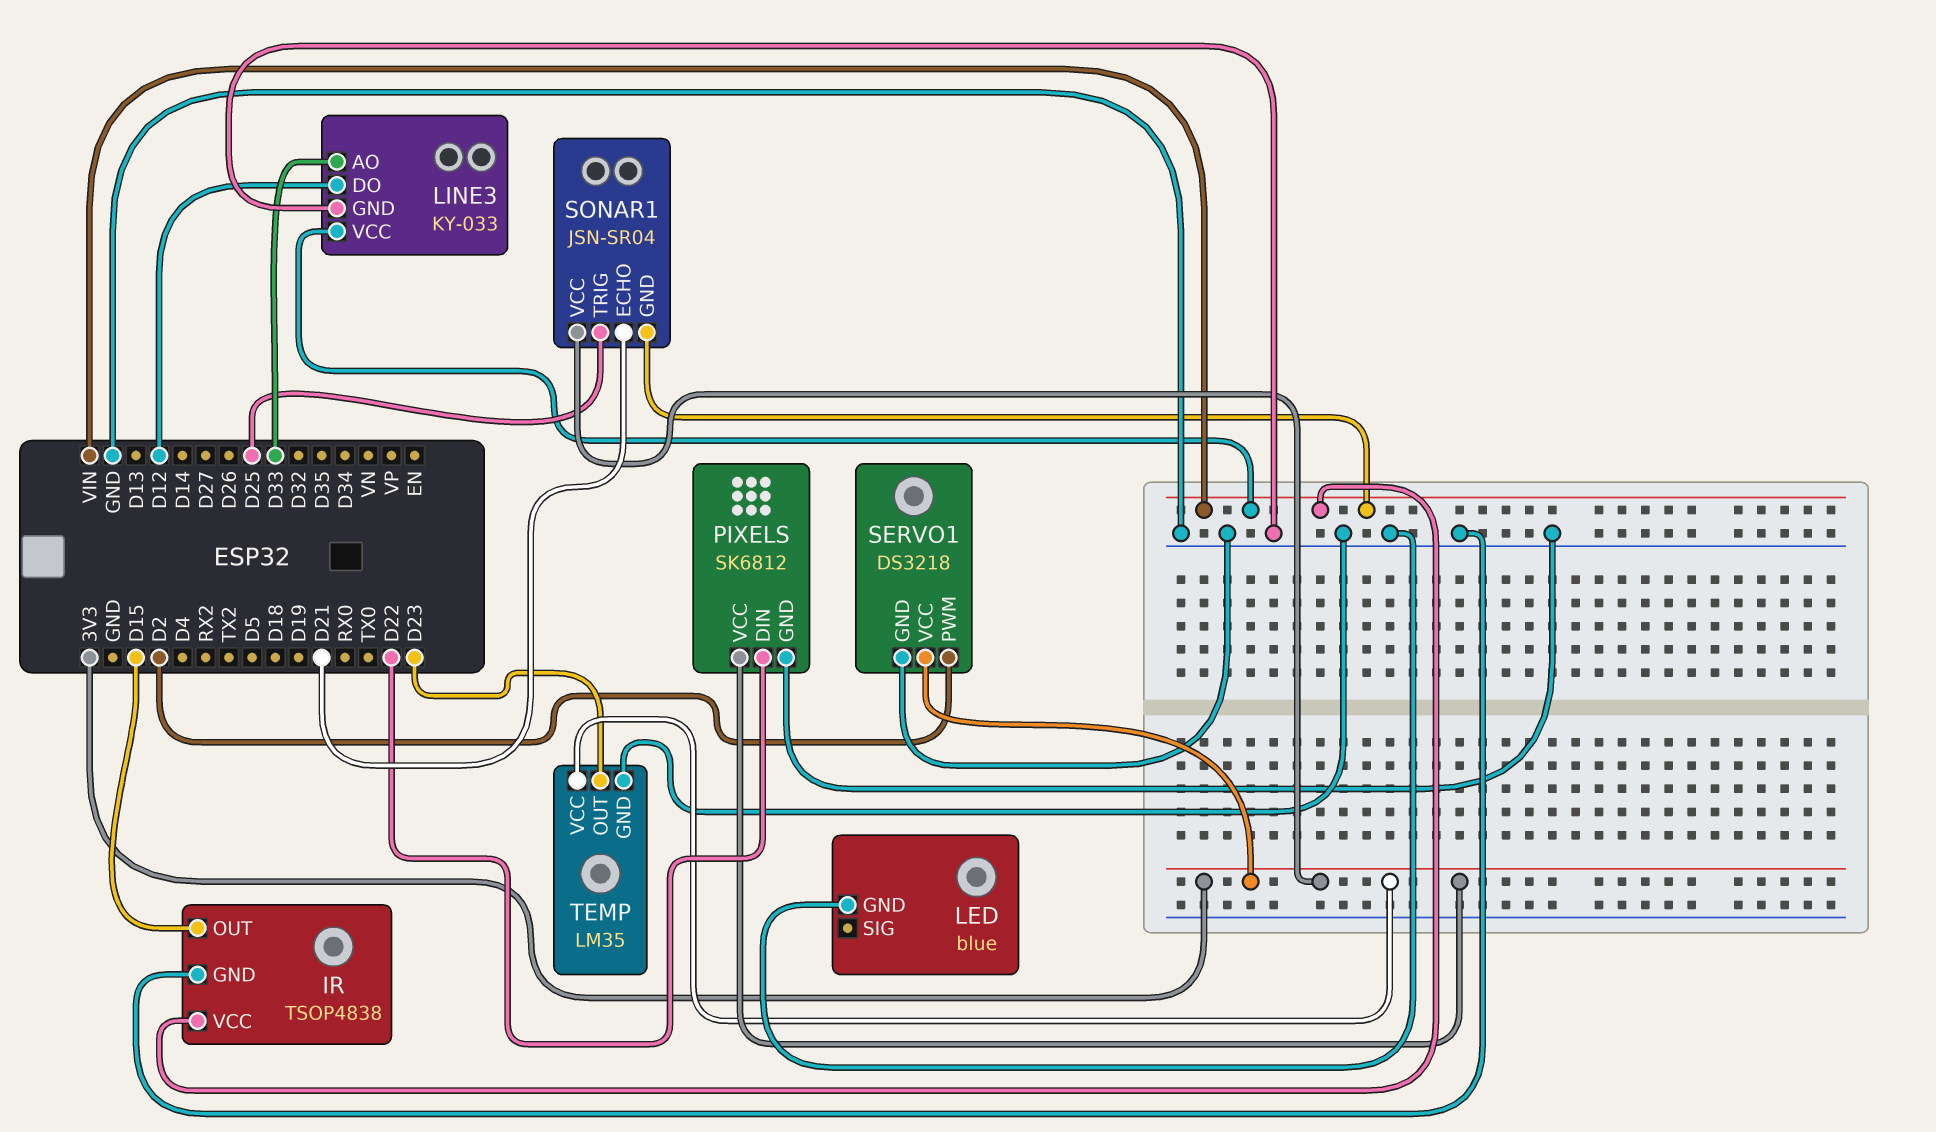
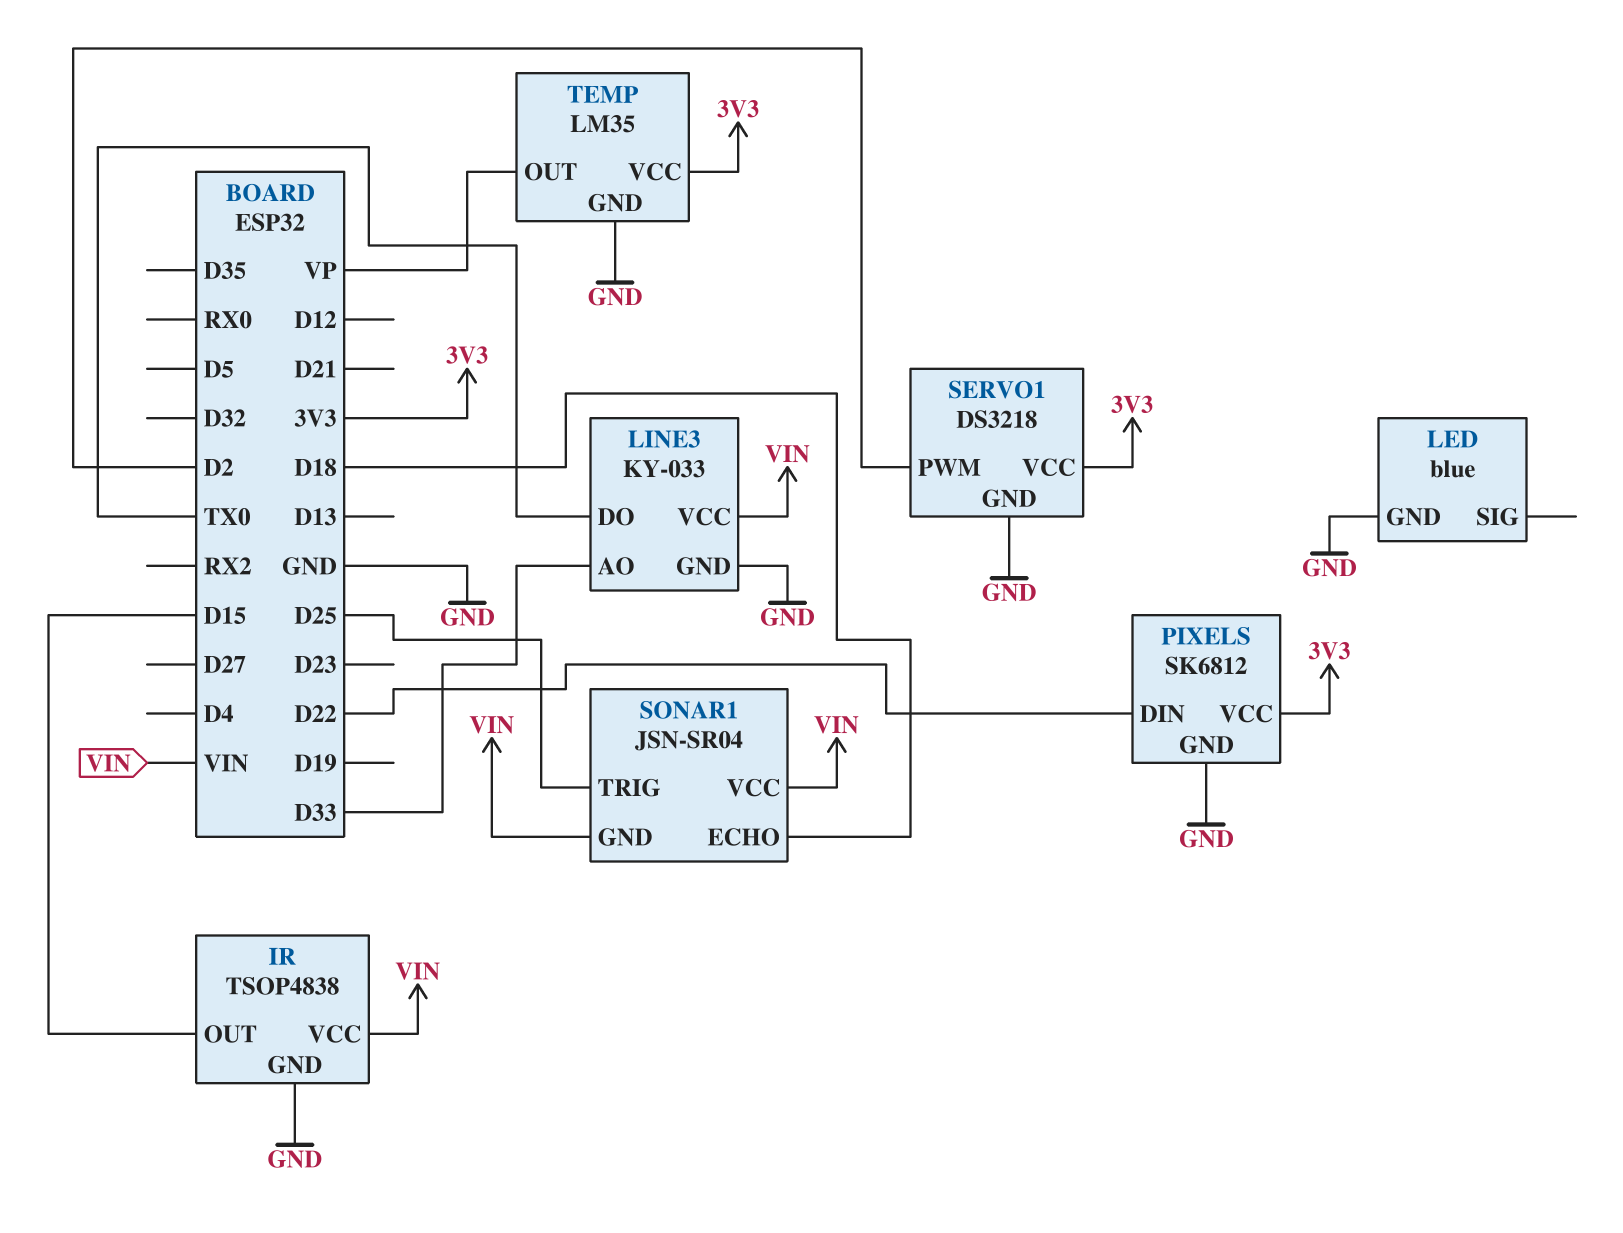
LINE3 pin DO: D12 -> TX0
SONAR1 pin ECHO: D21 -> D18
SONAR1 pin VCC: 3V3 -> VIN
TEMP pin OUT: D23 -> VP

